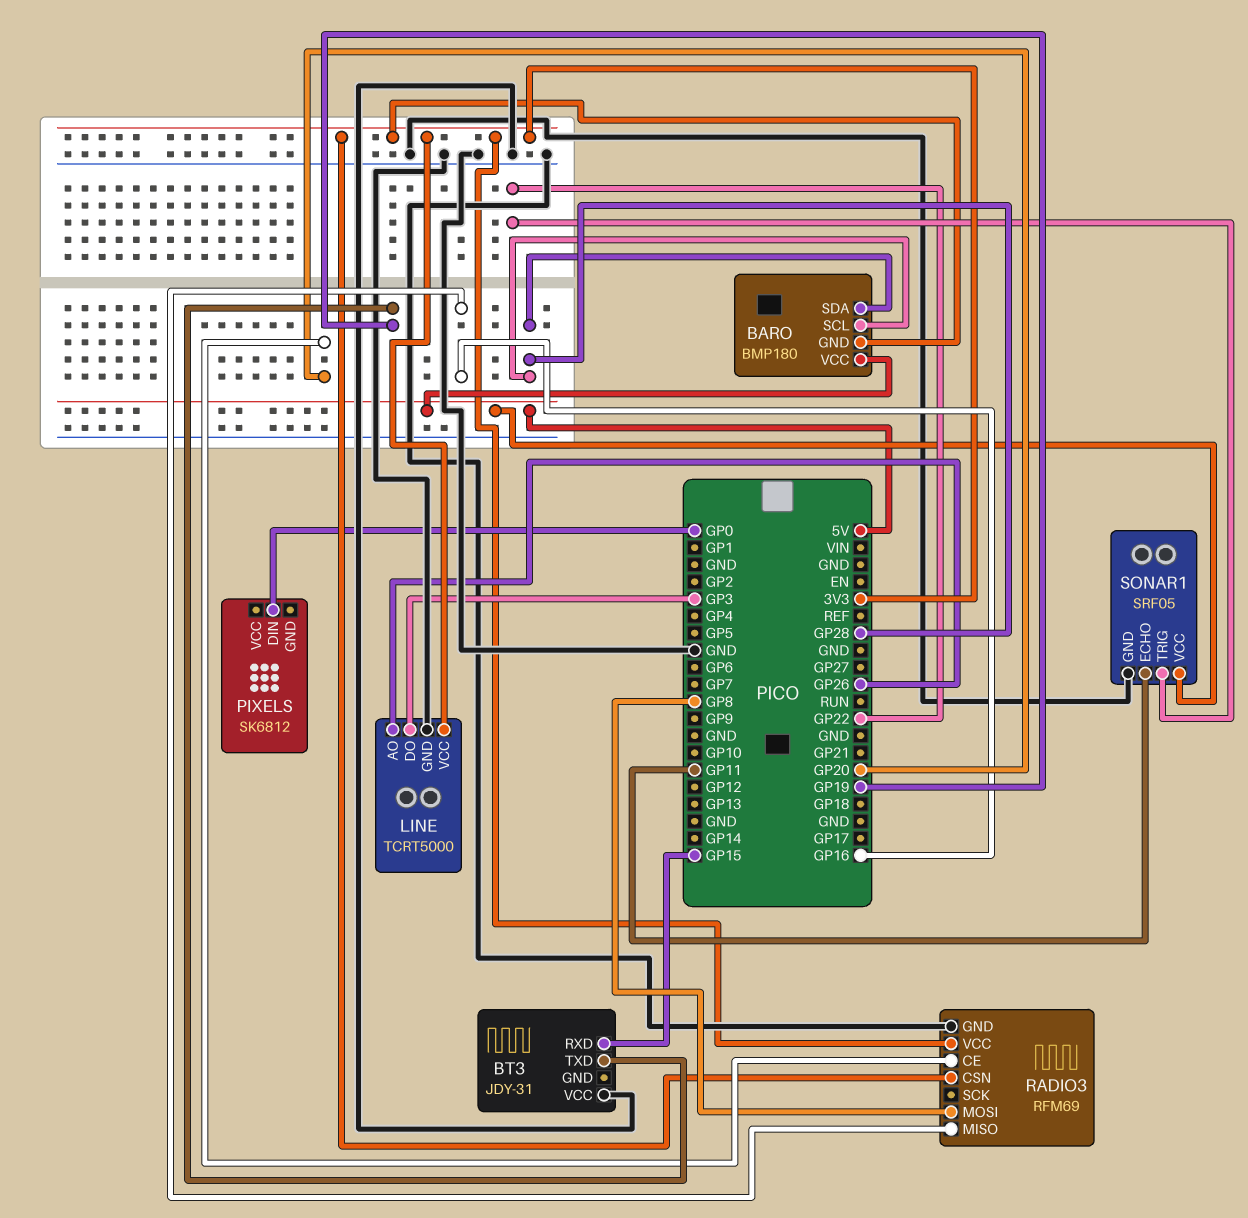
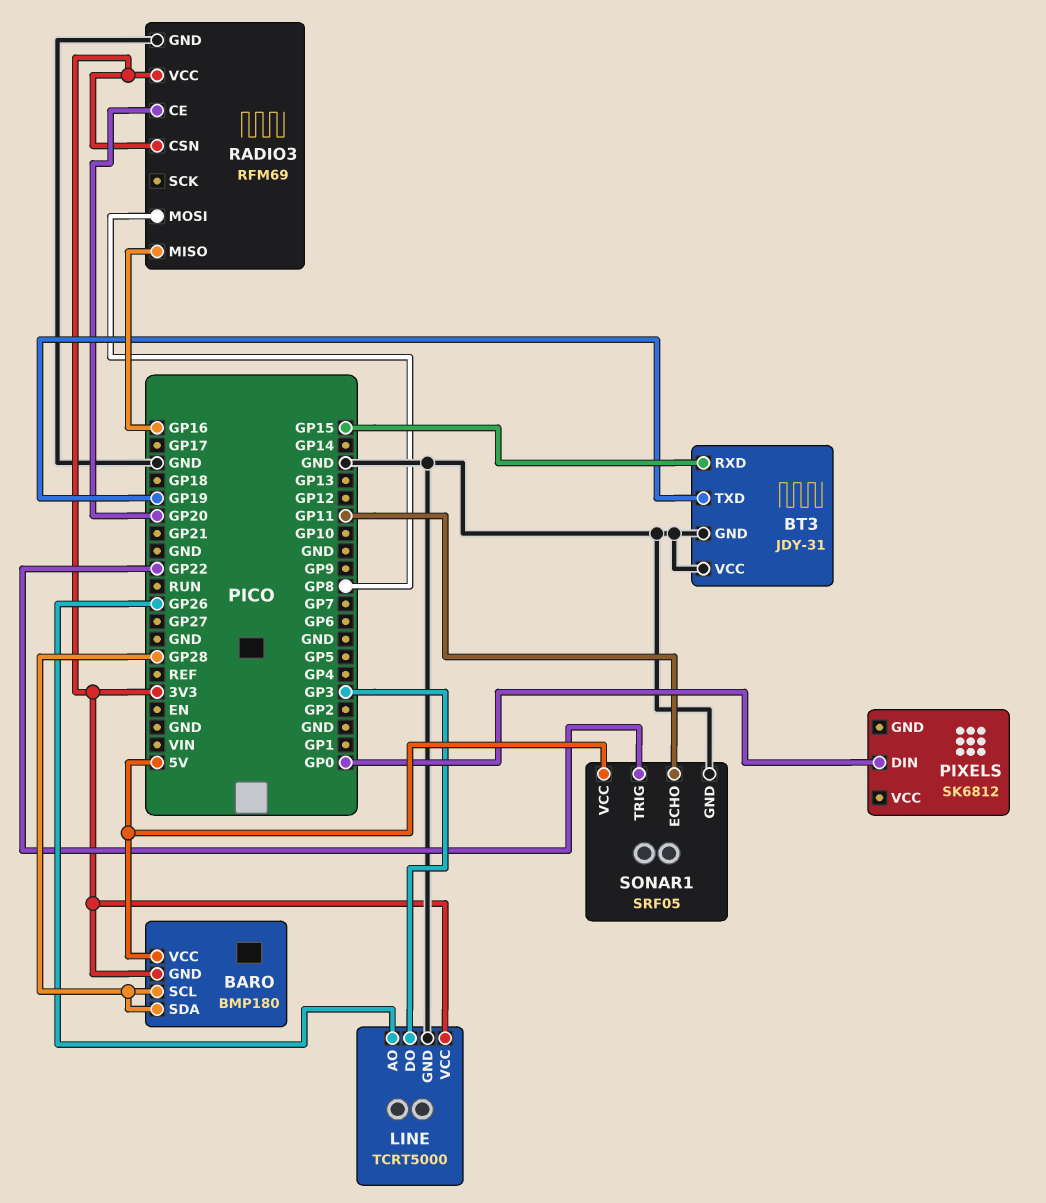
BT3 pin GND: none -> GND

